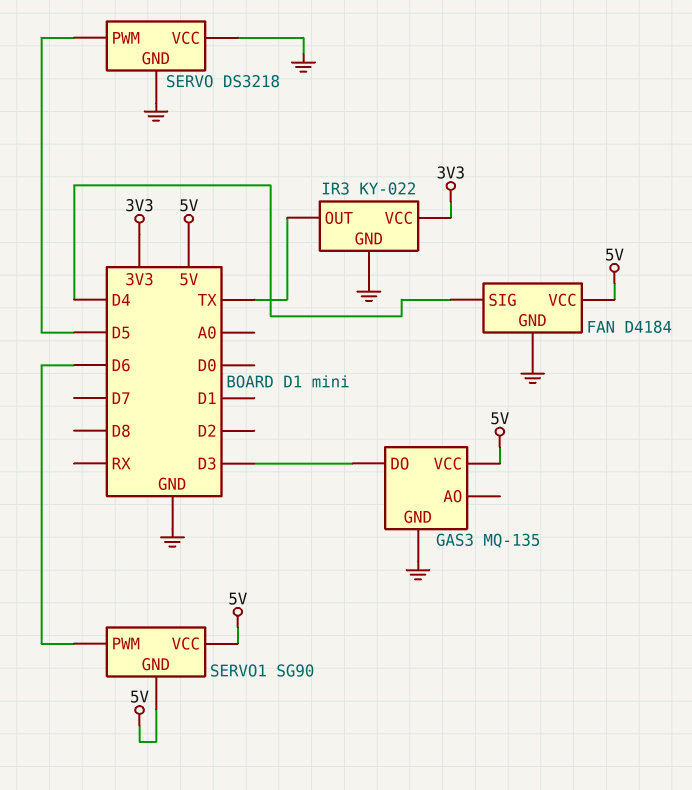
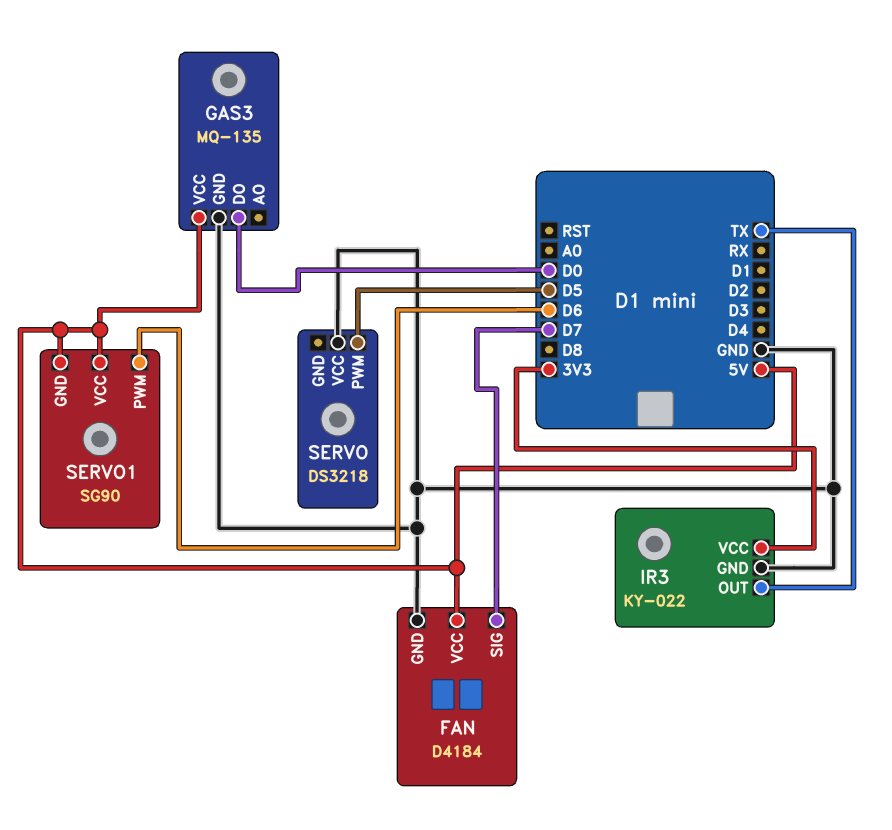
FAN pin SIG: D4 -> D7
GAS3 pin DO: D3 -> D0
SERVO pin GND: GND -> none

